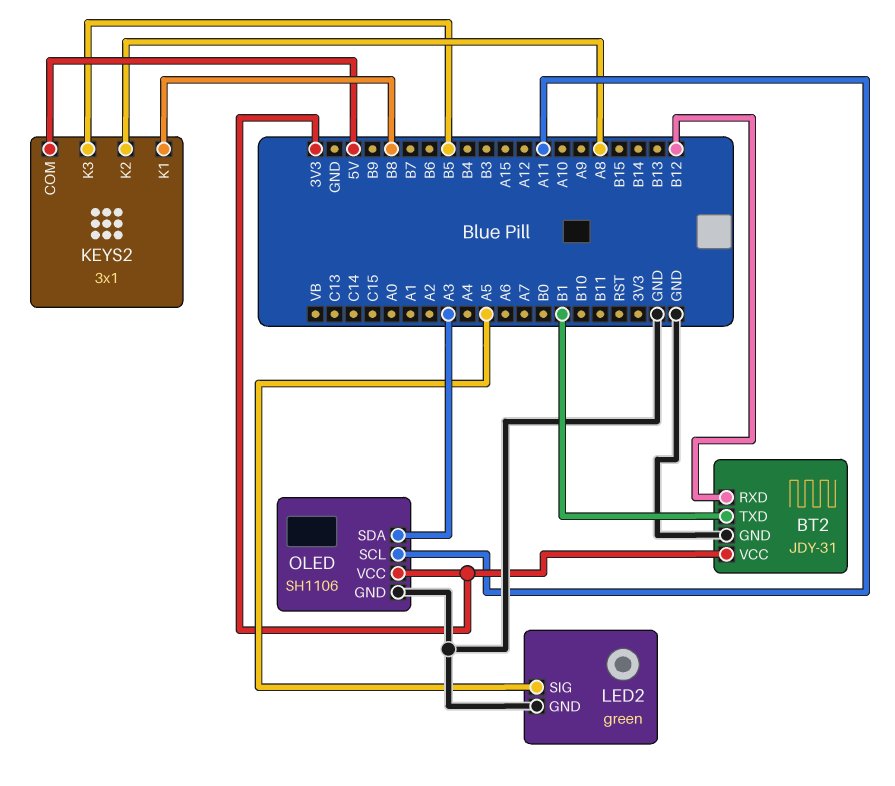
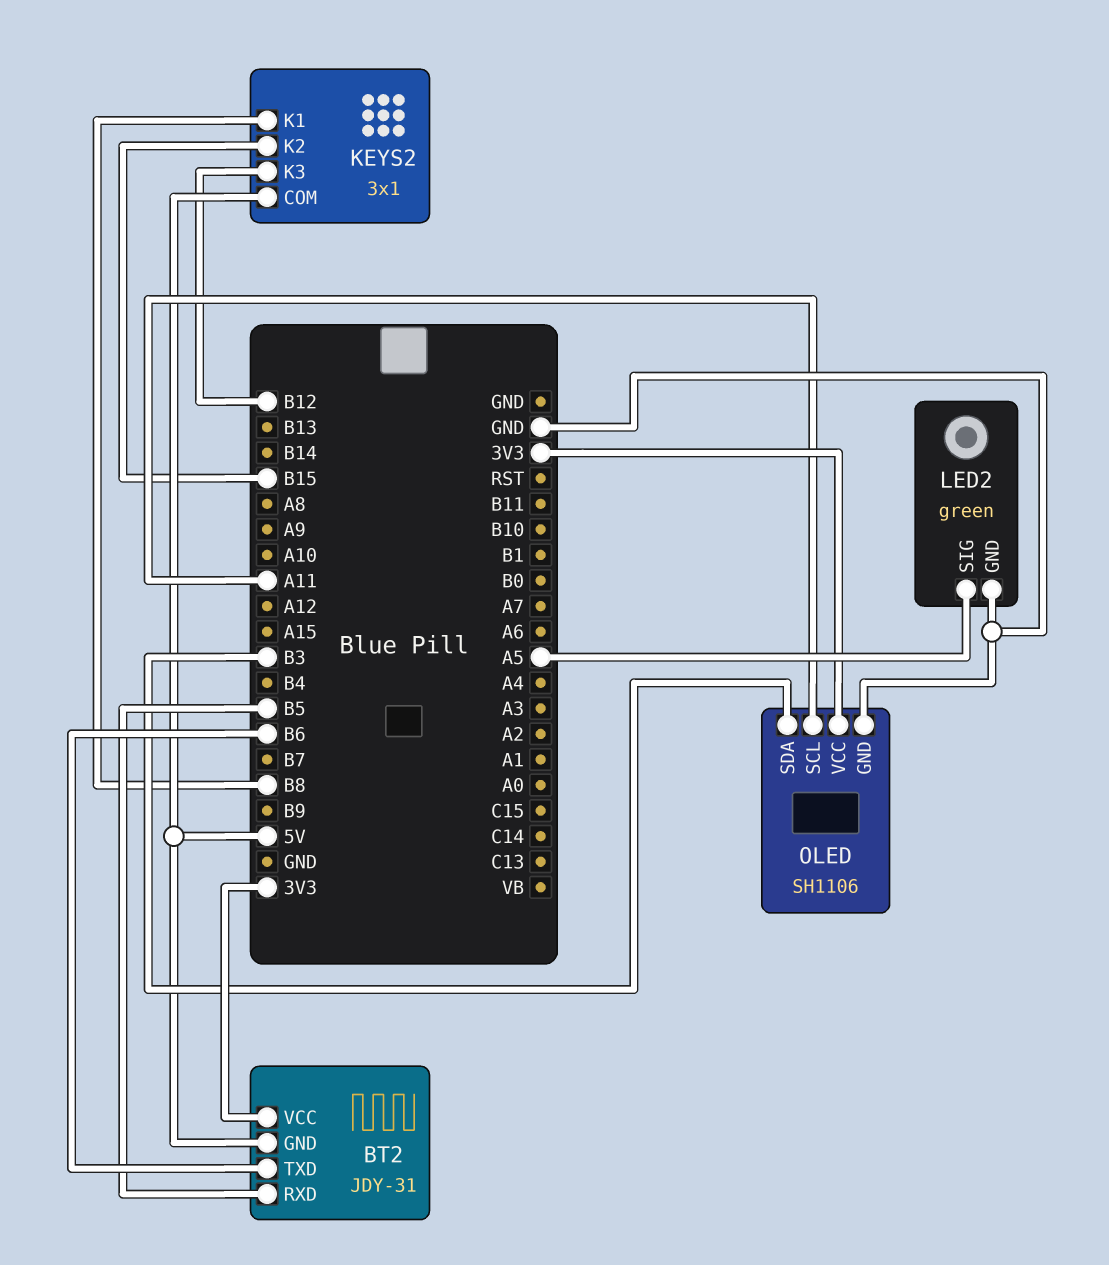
BT2 pin GND: GND -> 5V
BT2 pin RXD: B12 -> B5
BT2 pin TXD: B1 -> B6
KEYS2 pin K2: A8 -> B15
KEYS2 pin K3: B5 -> B12
OLED pin SDA: A3 -> B3

